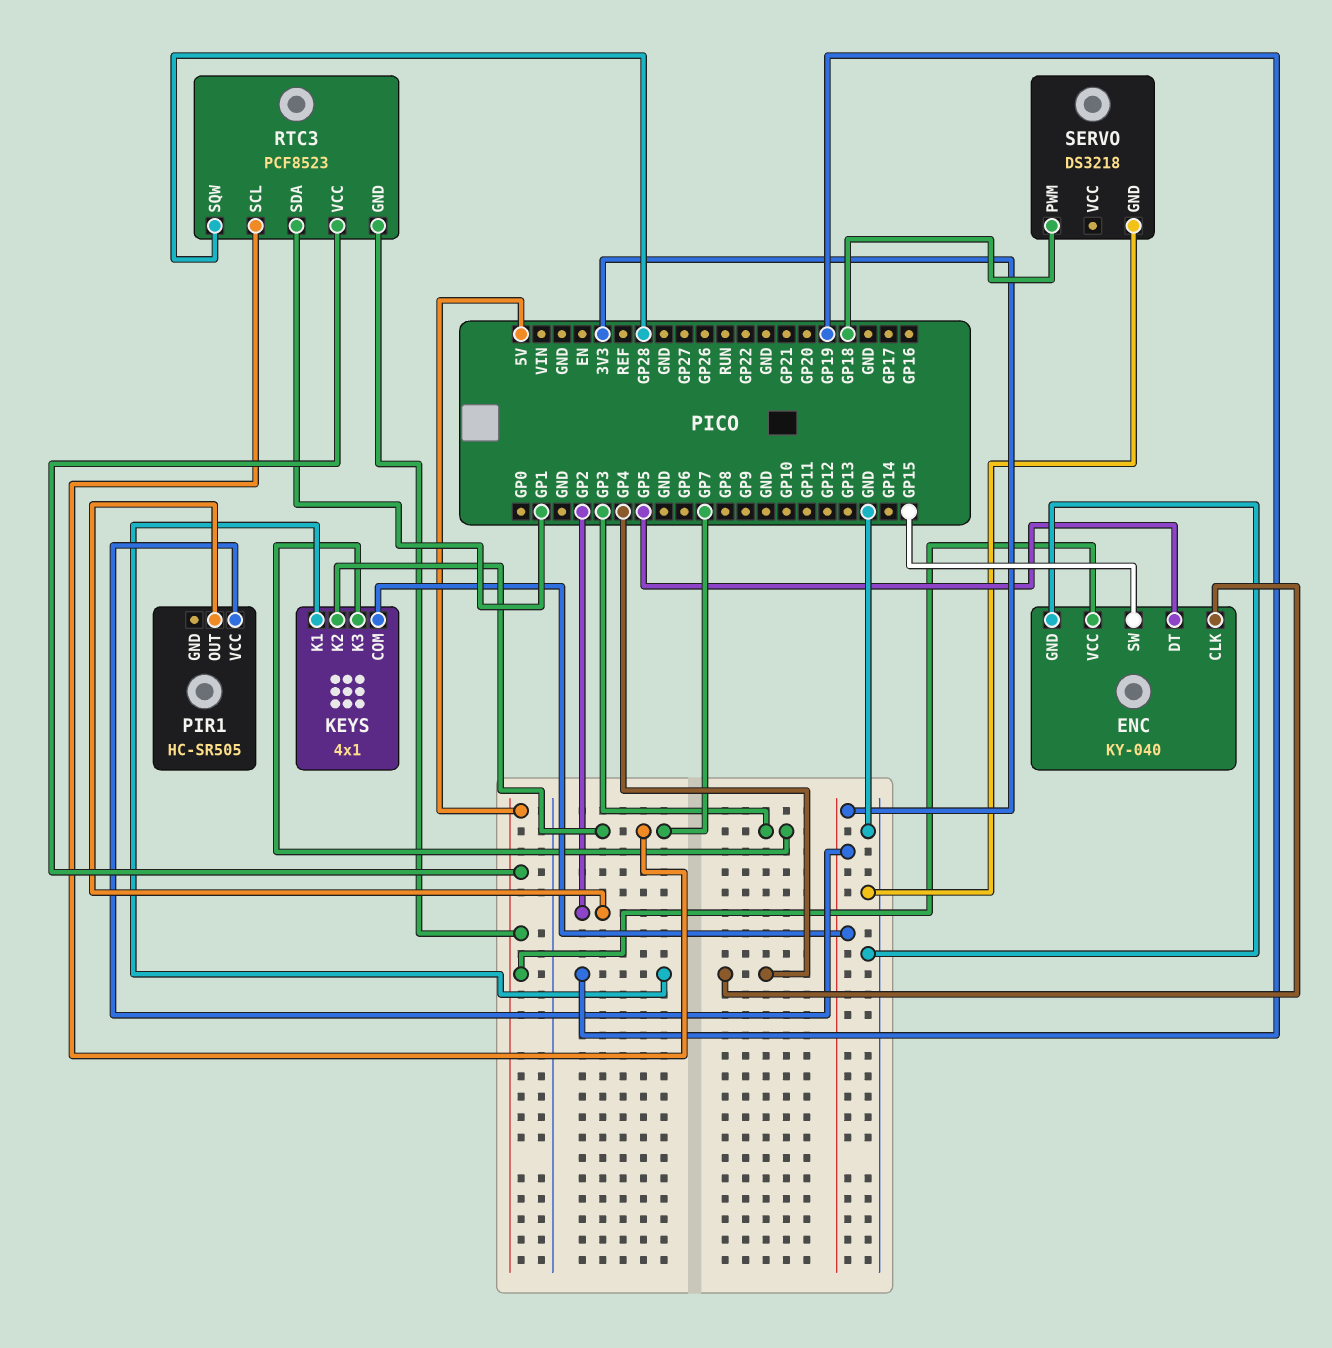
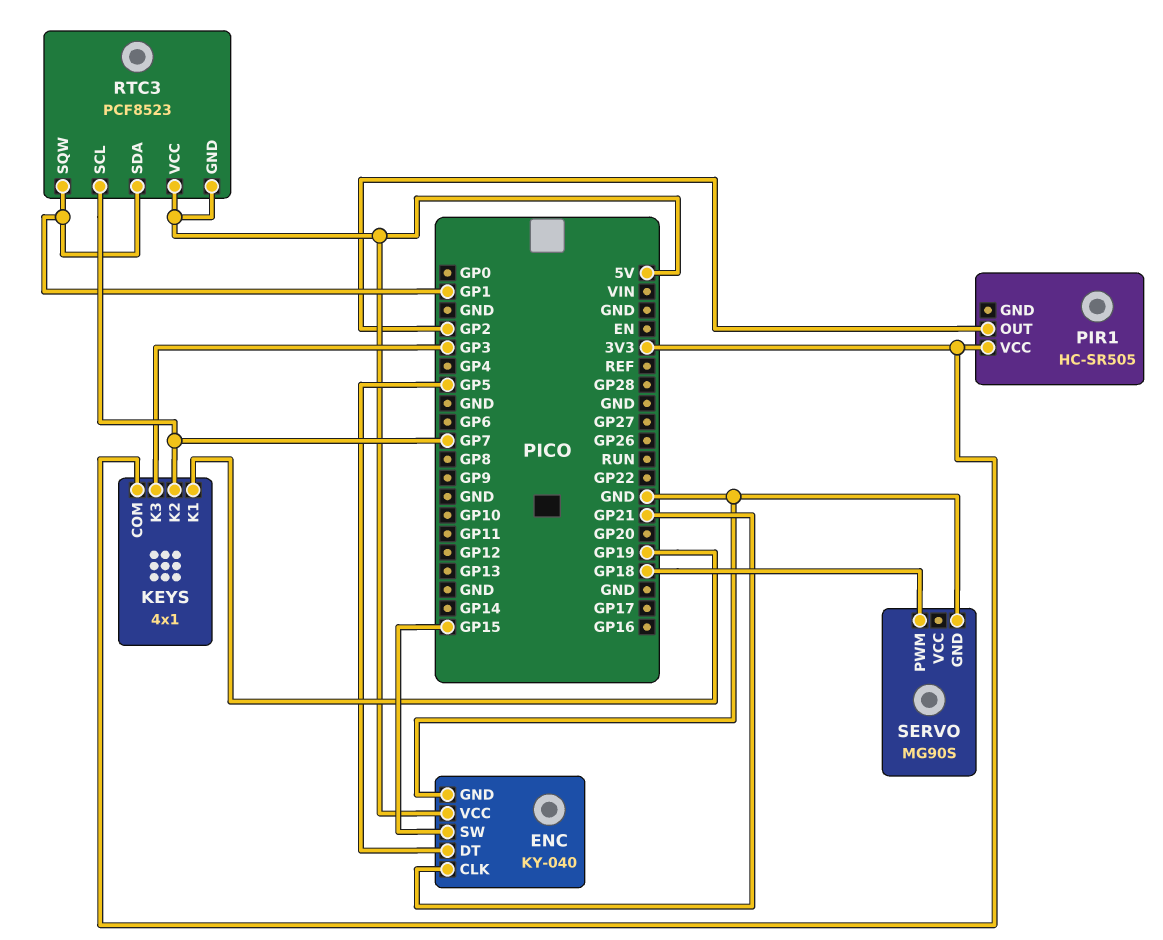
ENC pin CLK: GP4 -> GP21
RTC3 pin SQW: GP28 -> GP1
SERVO: DS3218 -> MG90S

